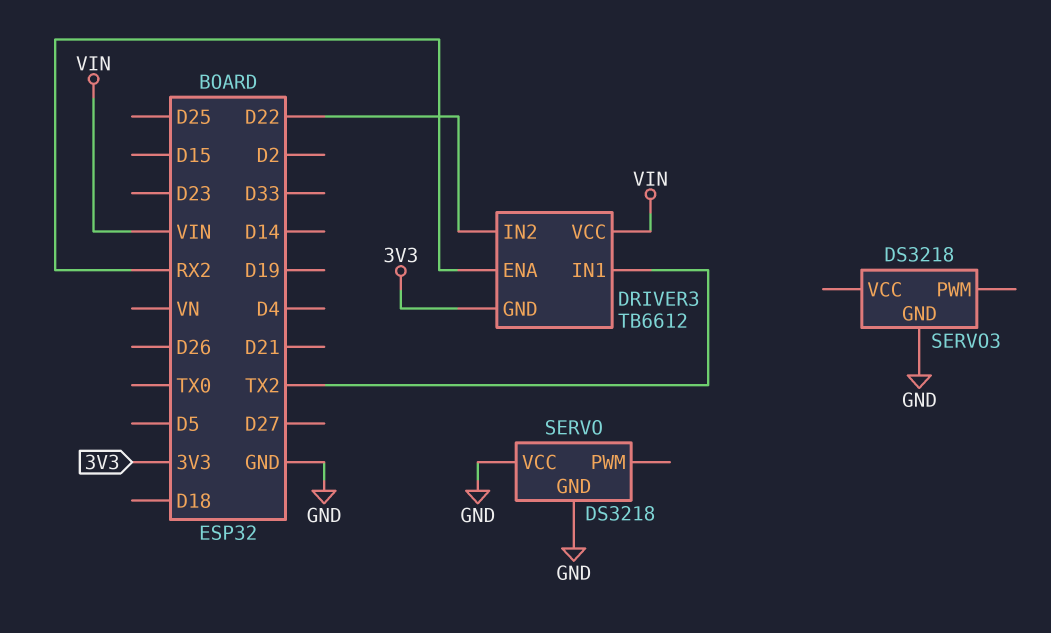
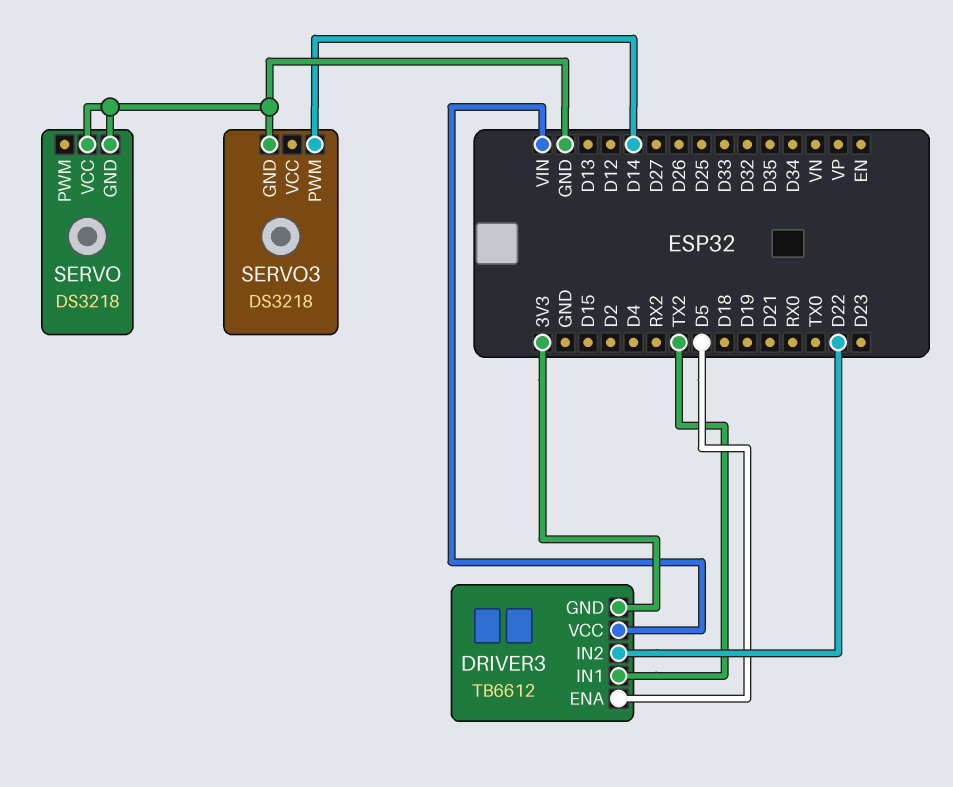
DRIVER3 pin ENA: RX2 -> D5
SERVO3 pin PWM: none -> D14

